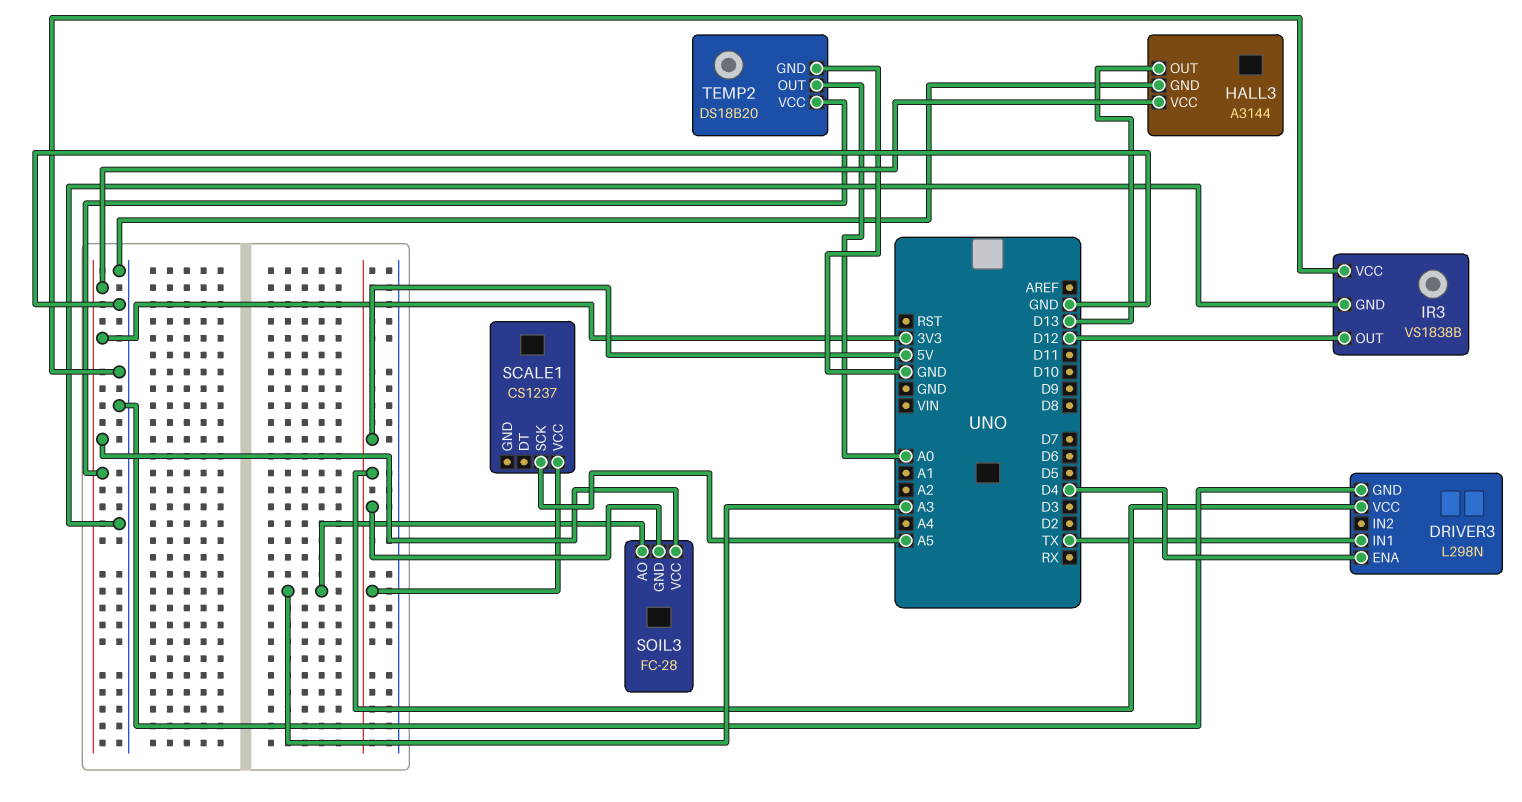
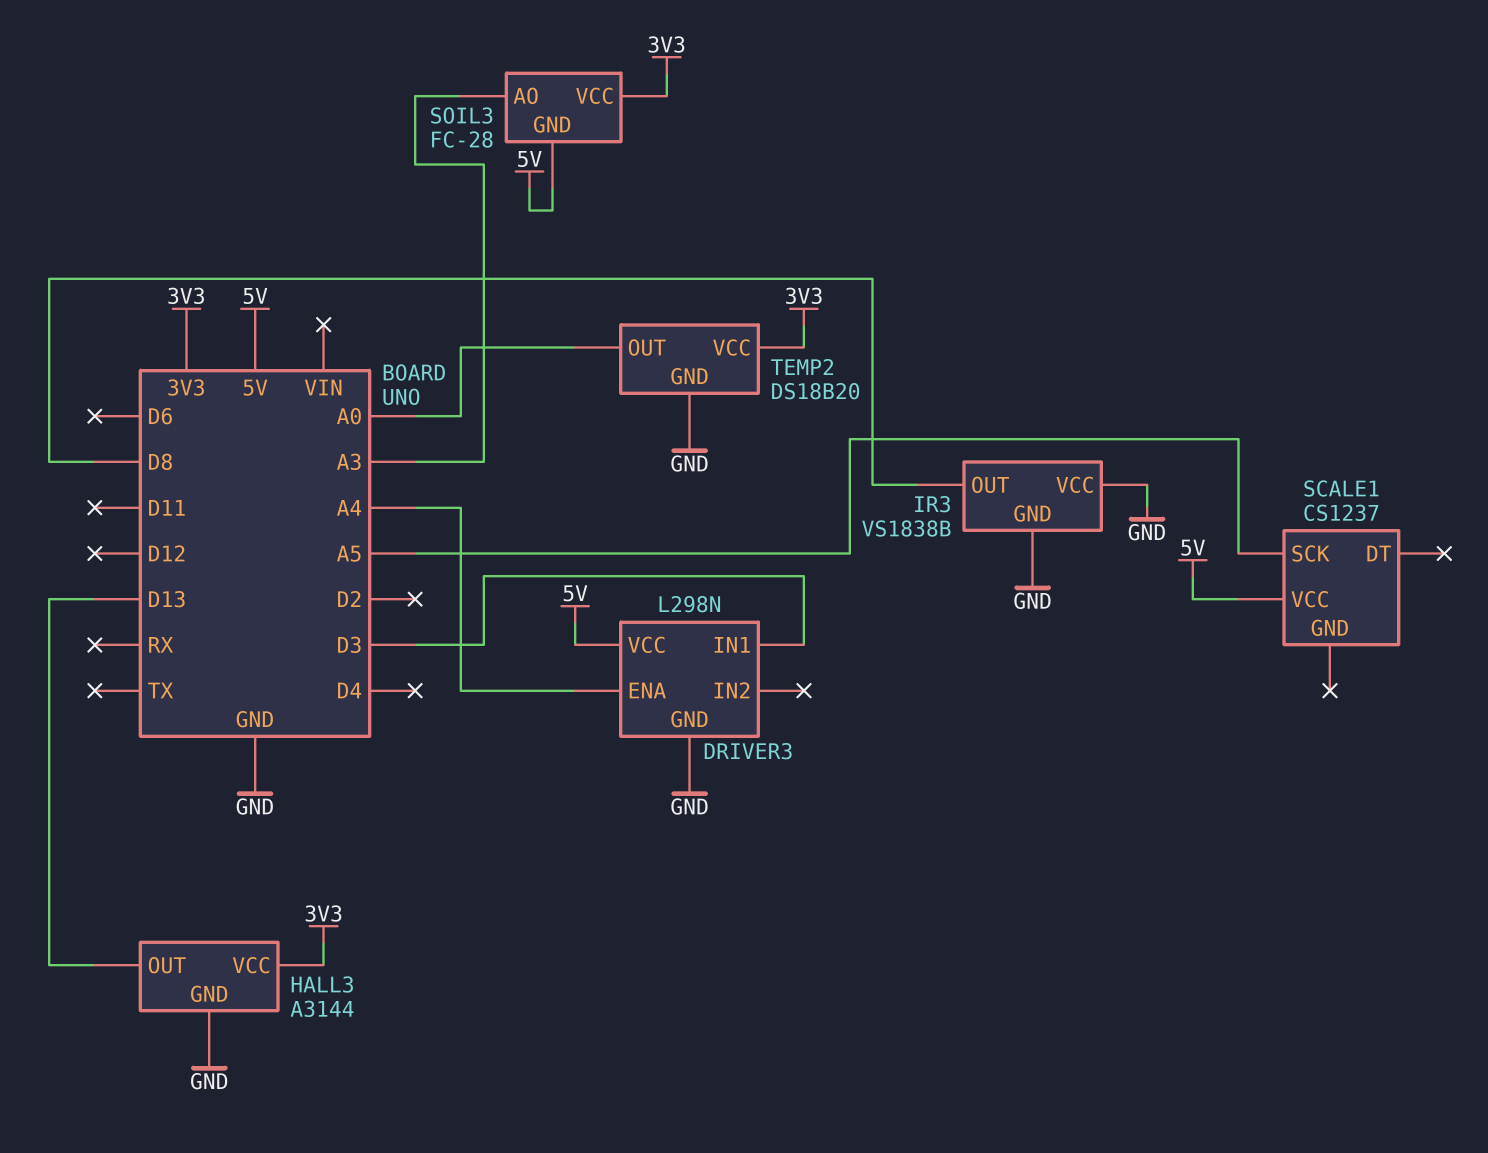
DRIVER3 pin ENA: D4 -> A4
DRIVER3 pin IN1: TX -> D3
IR3 pin OUT: D12 -> D8

